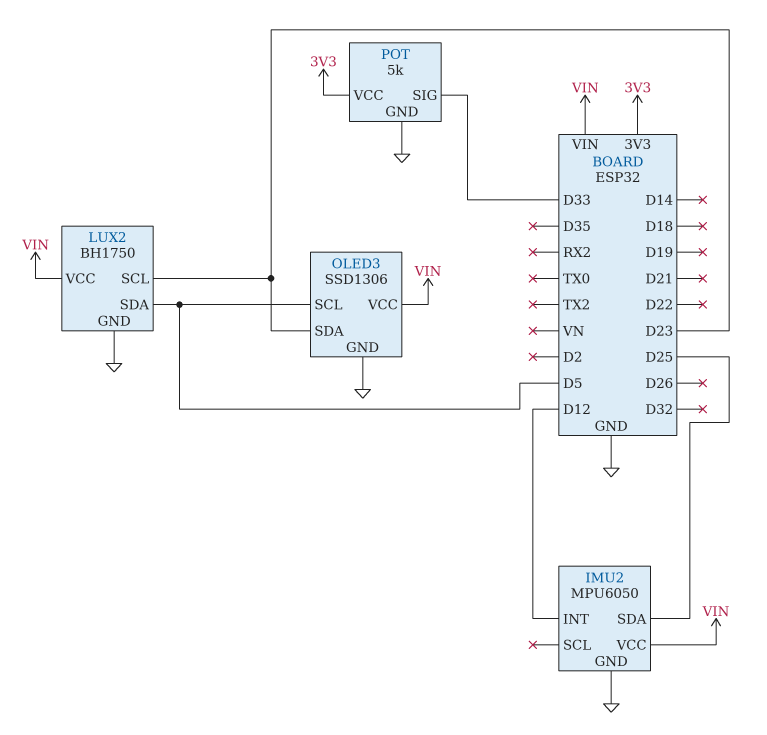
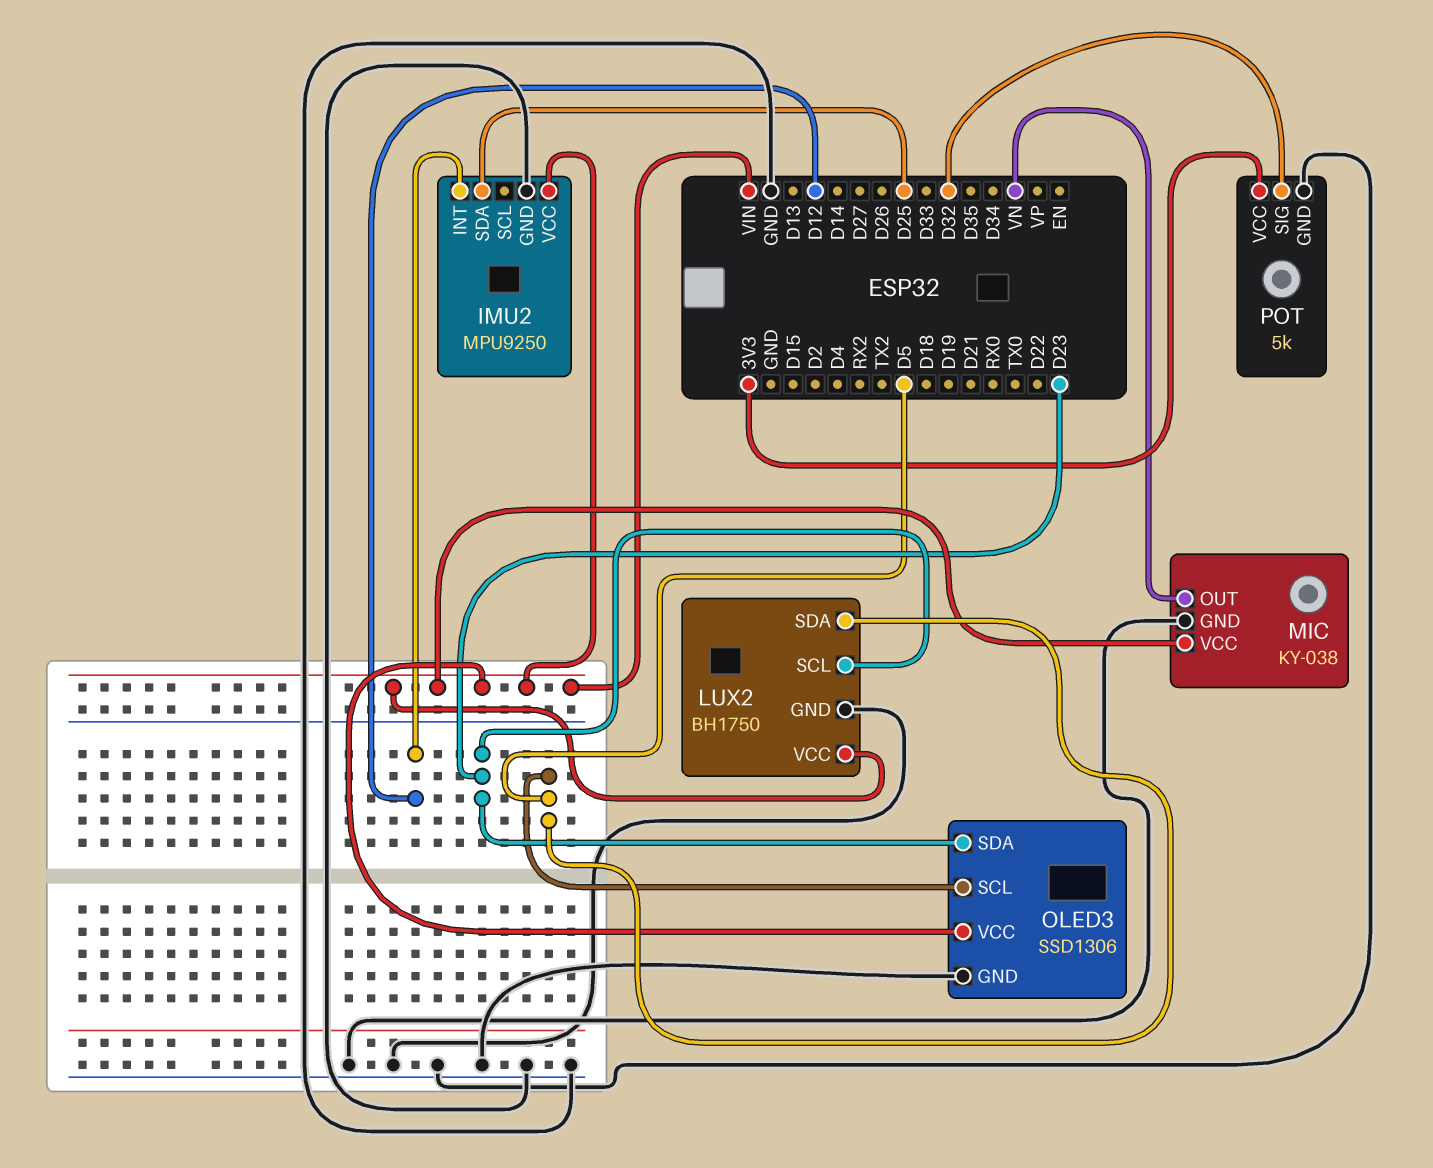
IMU2: MPU6050 -> MPU9250
MIC: none -> KY-038
MIC pin GND: none -> GND
MIC pin OUT: none -> VN
MIC pin VCC: none -> VIN
POT pin SIG: D33 -> D32

